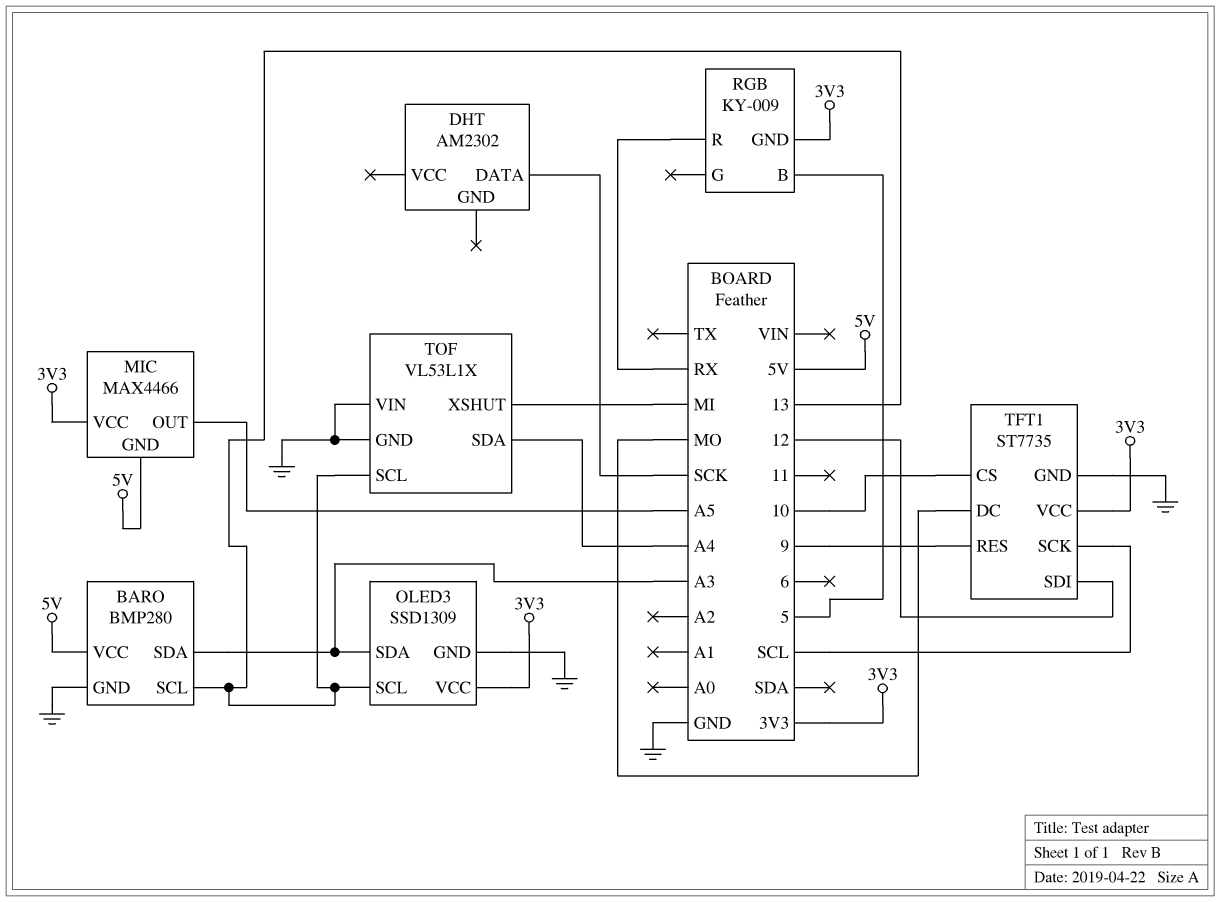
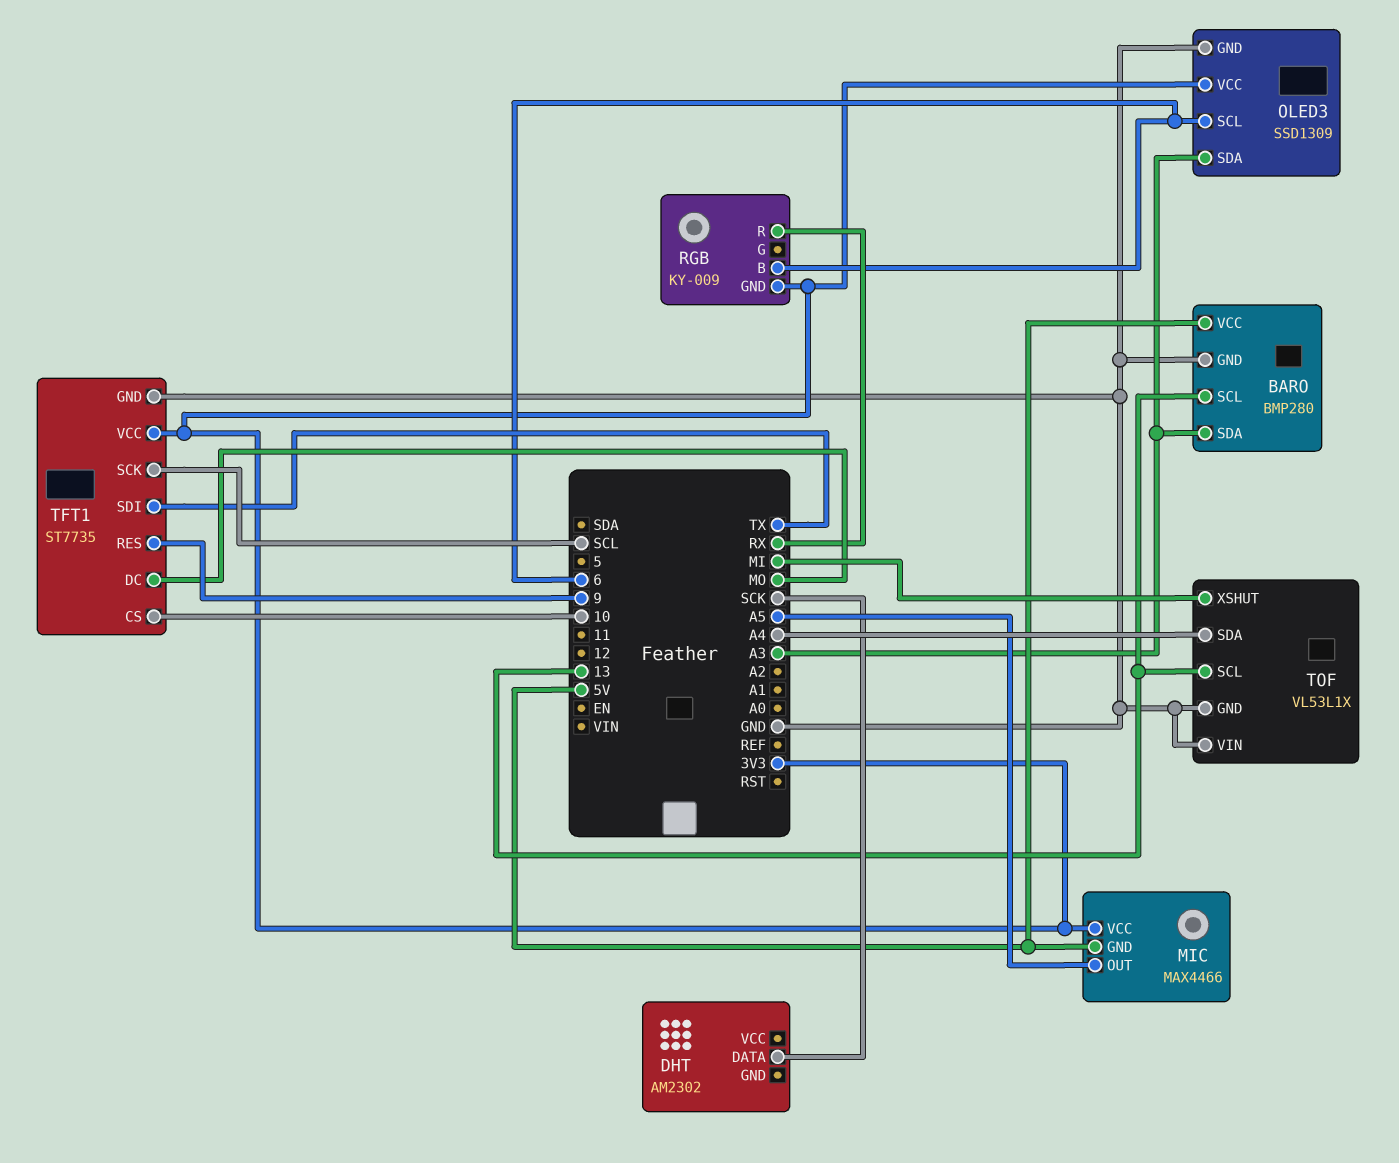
OLED3 pin SCL: 13 -> 6
RGB pin B: 5 -> 6
TFT1 pin SDI: 12 -> TX

